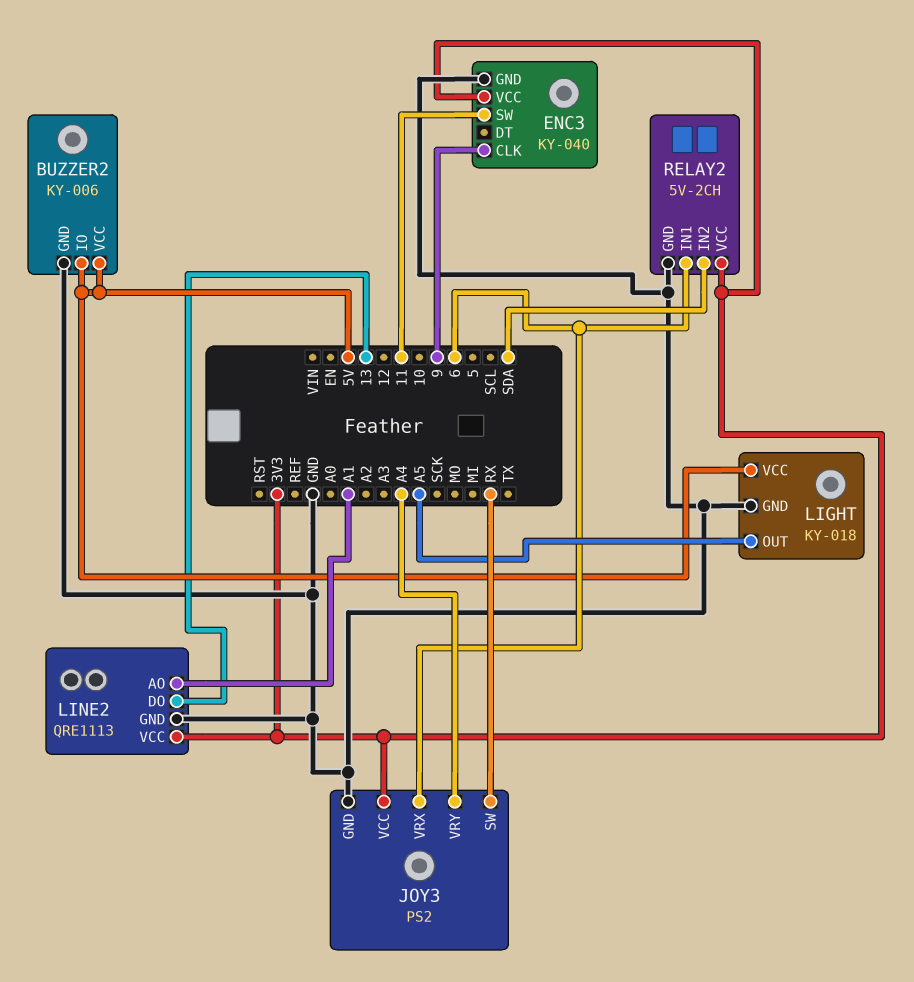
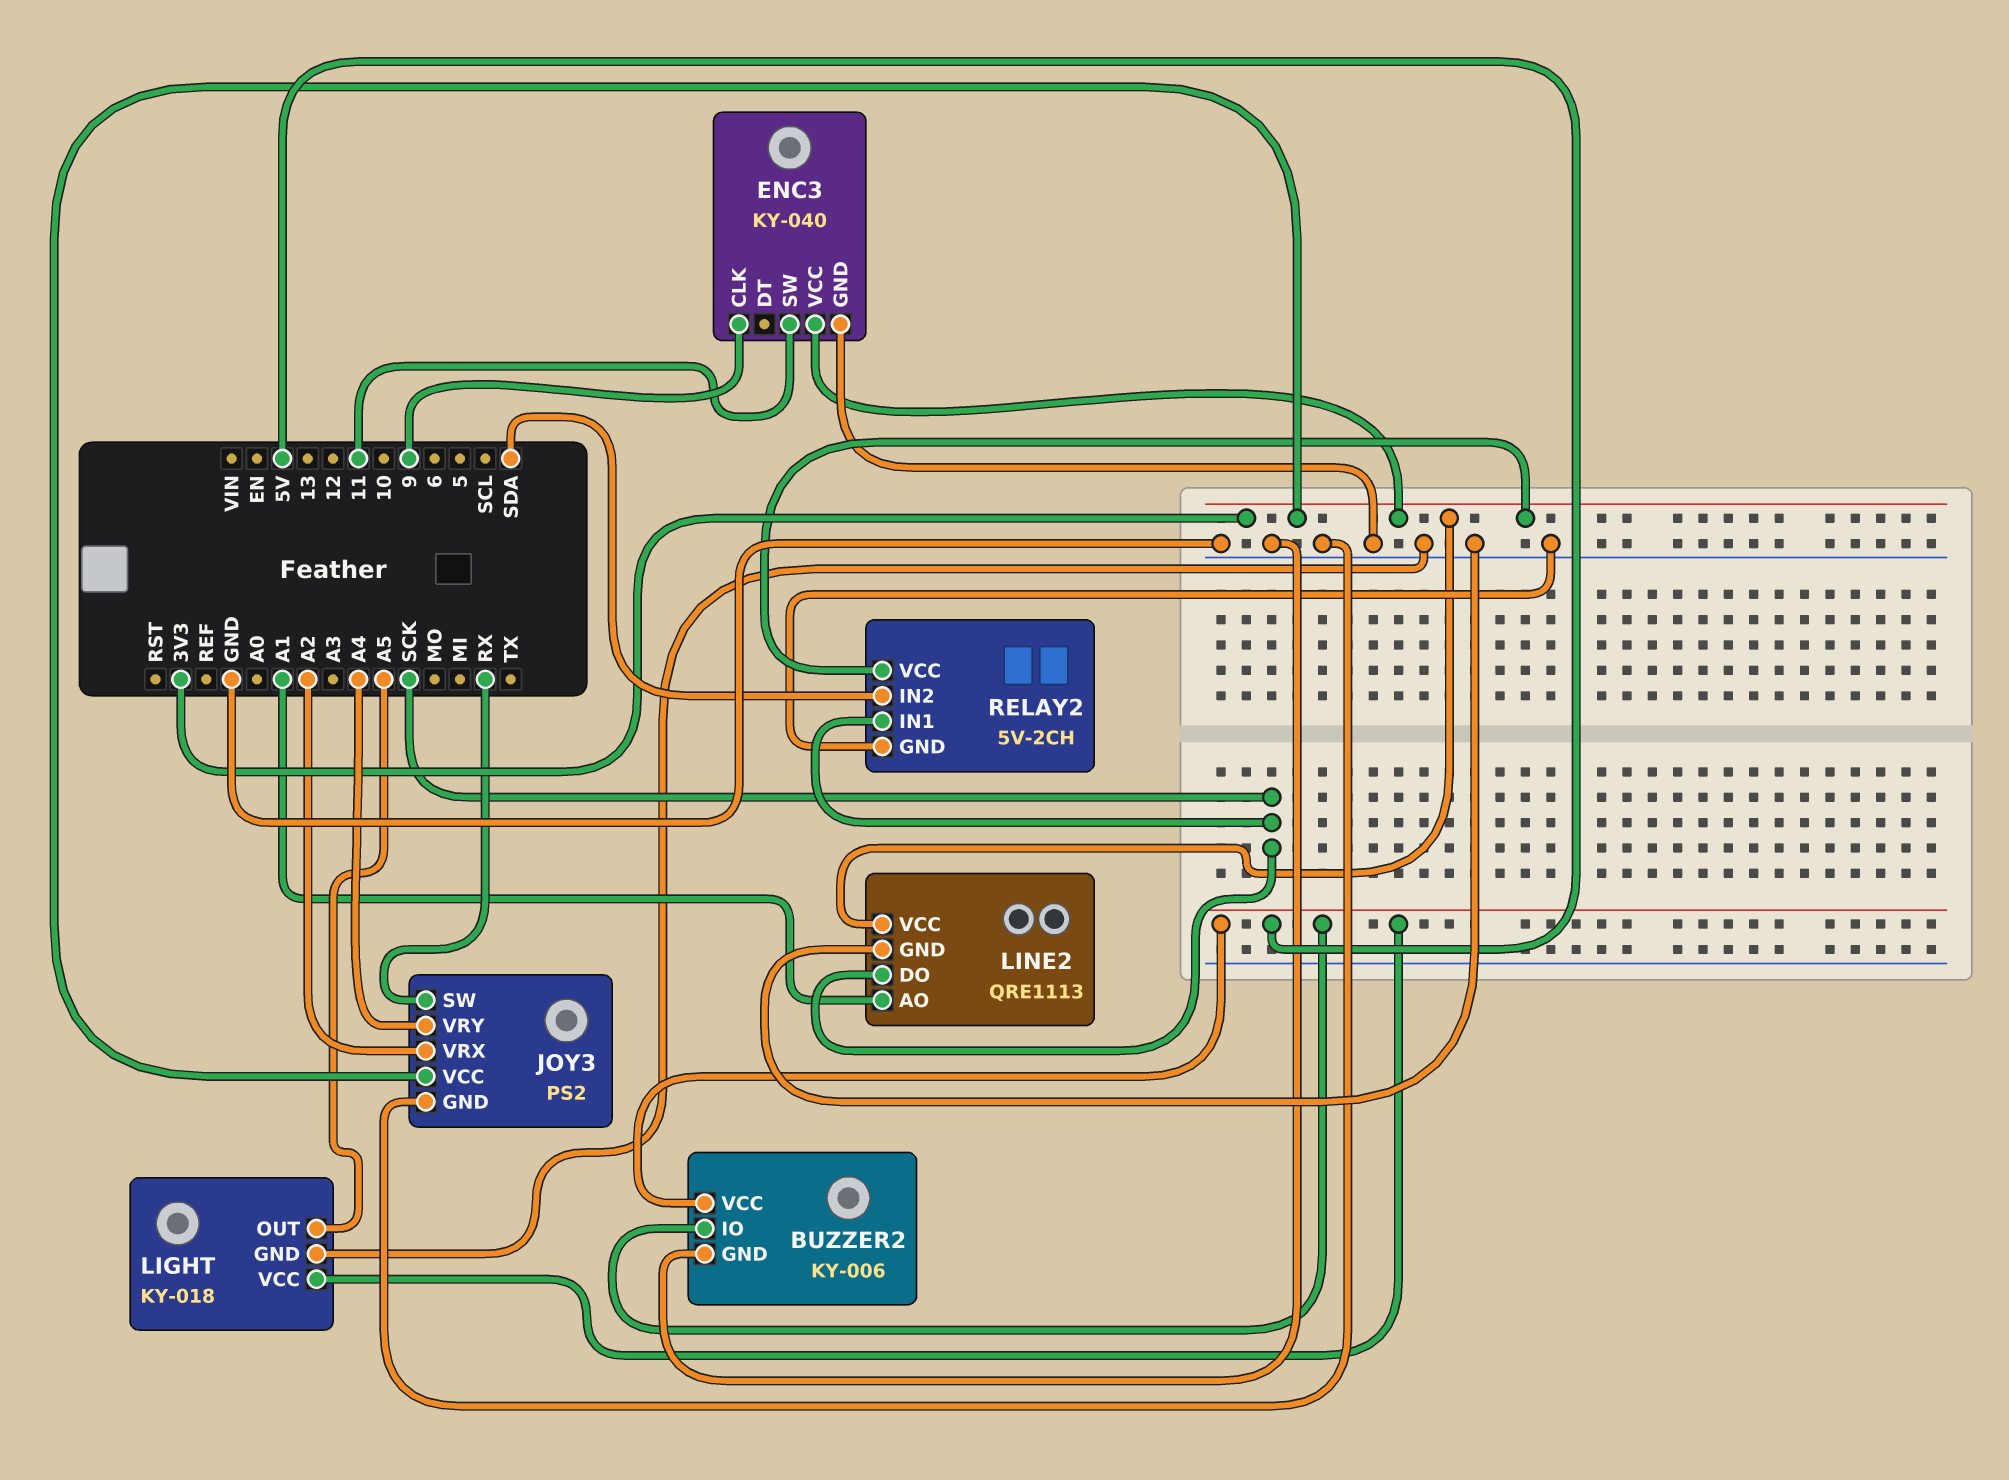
JOY3 pin VRX: 6 -> A2
LINE2 pin DO: 13 -> SCK
RELAY2 pin IN1: 6 -> SCK

